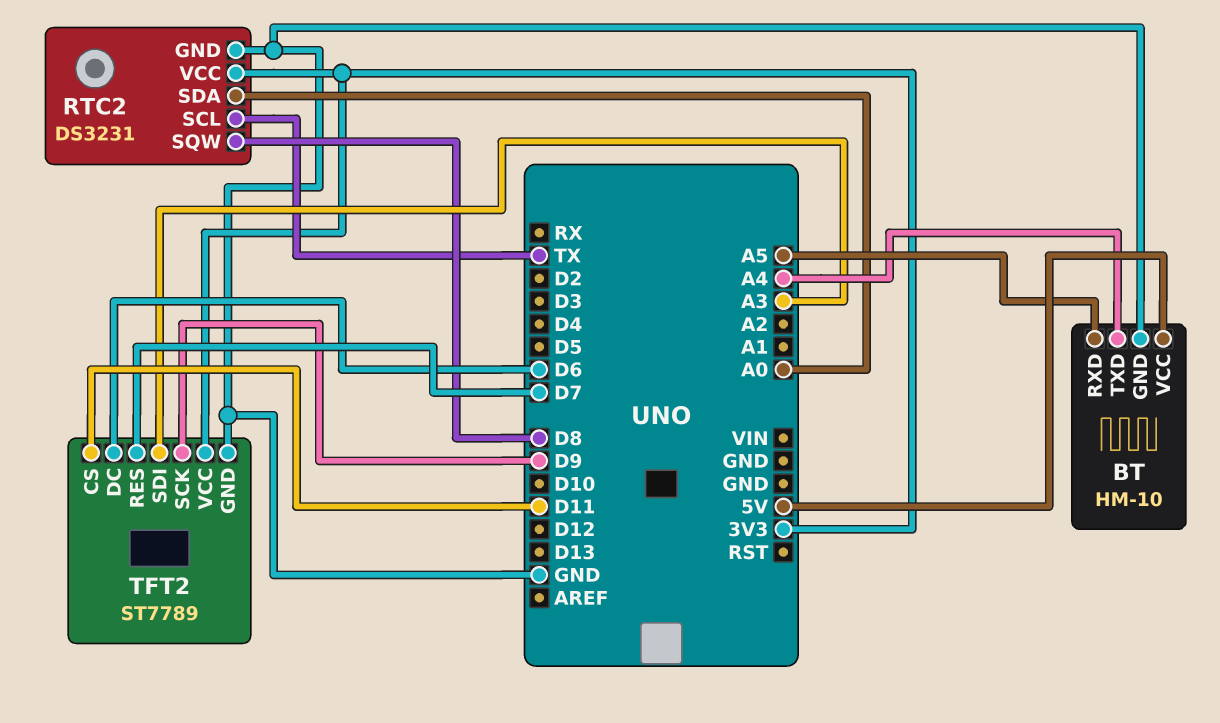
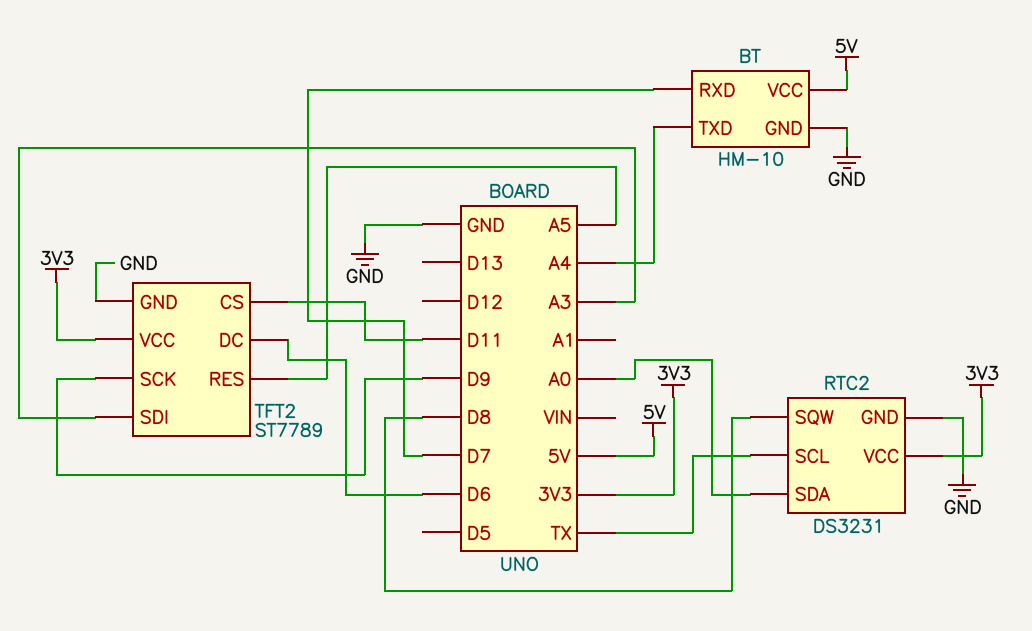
BT pin RXD: A5 -> D7
TFT2 pin RES: D7 -> A5

